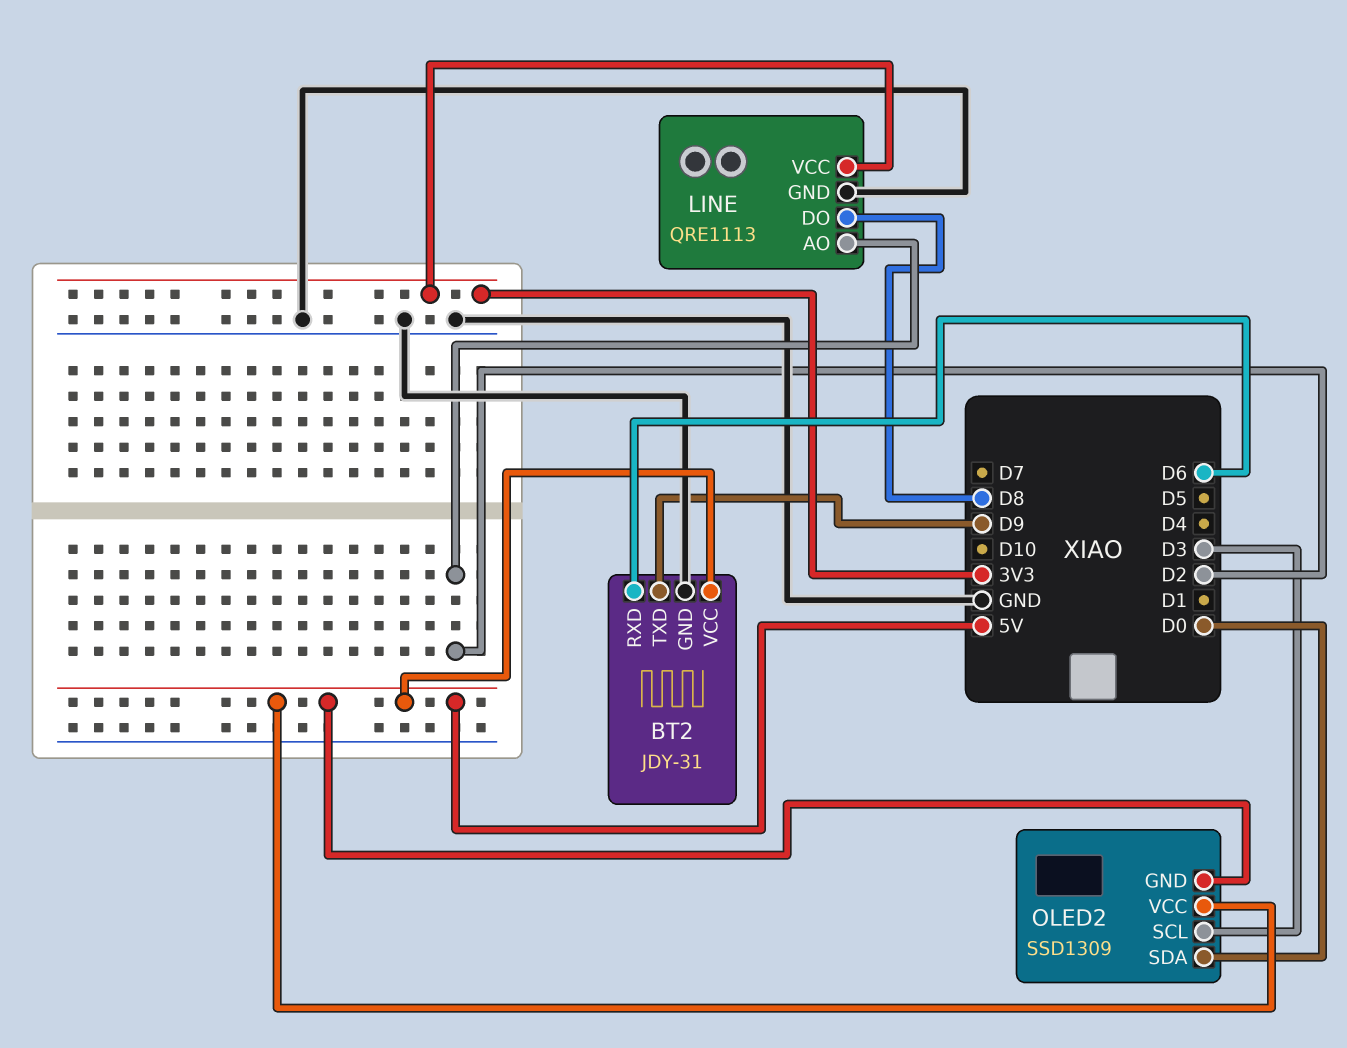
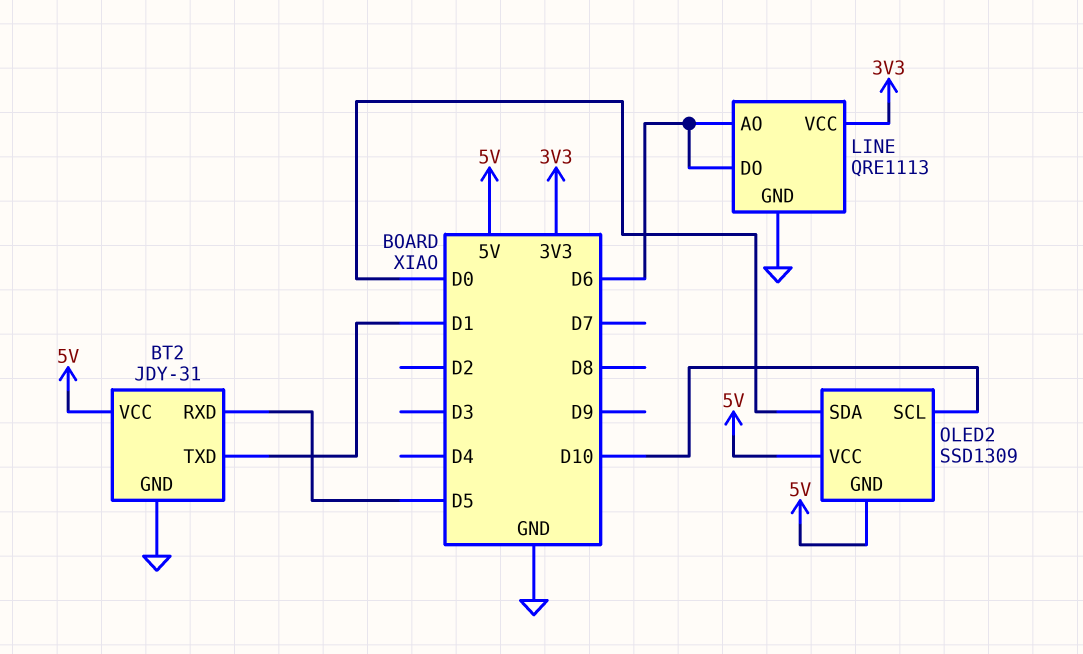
BT2 pin RXD: D6 -> D5
BT2 pin TXD: D9 -> D1
LINE pin AO: D2 -> D6
LINE pin DO: D8 -> D6
OLED2 pin SCL: D3 -> D10

